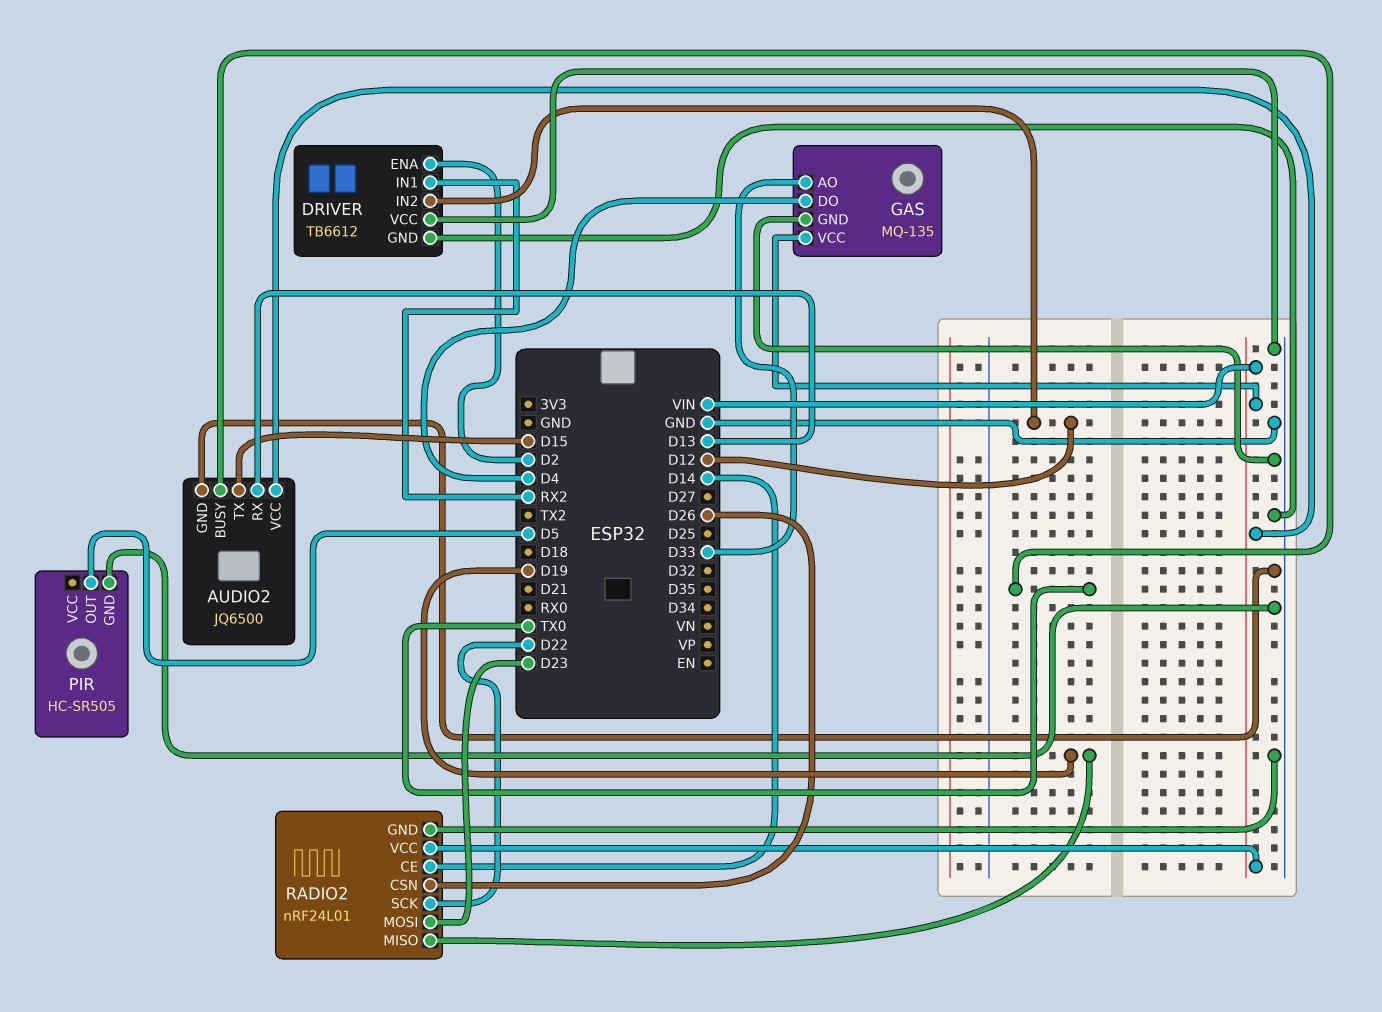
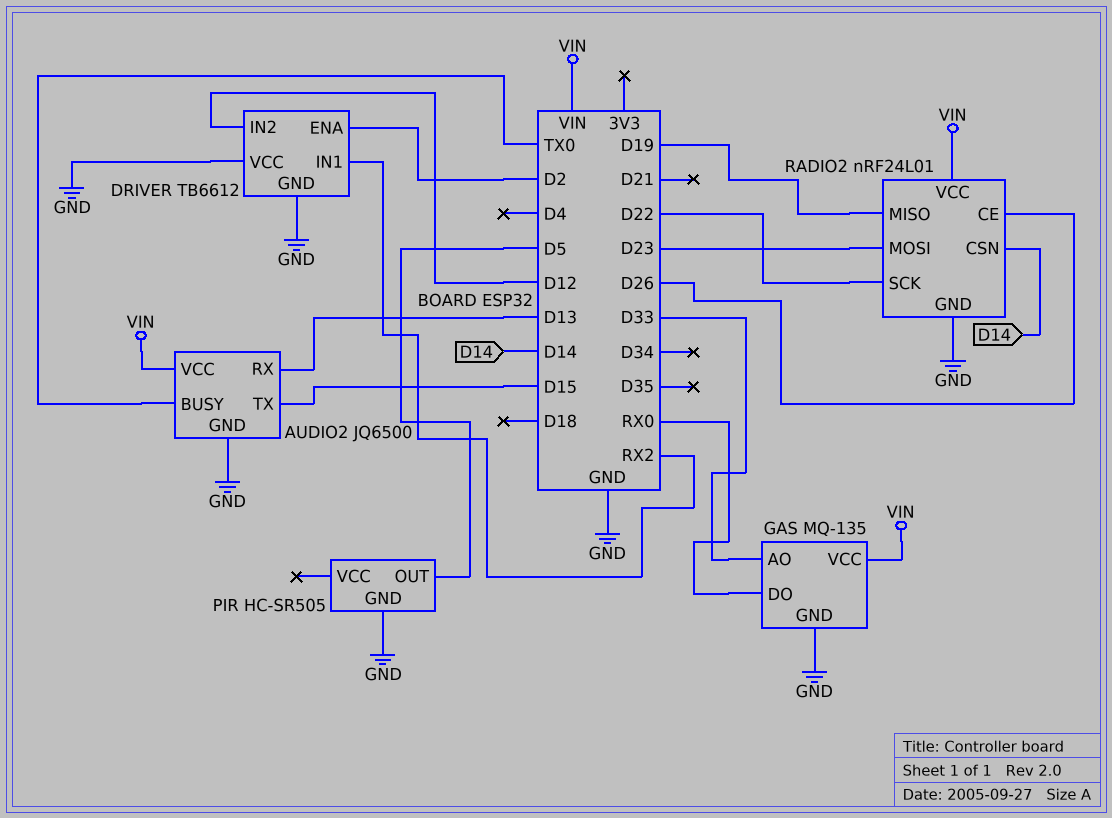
GAS pin DO: D4 -> RX0
RADIO2 pin CE: D14 -> D26
RADIO2 pin CSN: D26 -> D14

